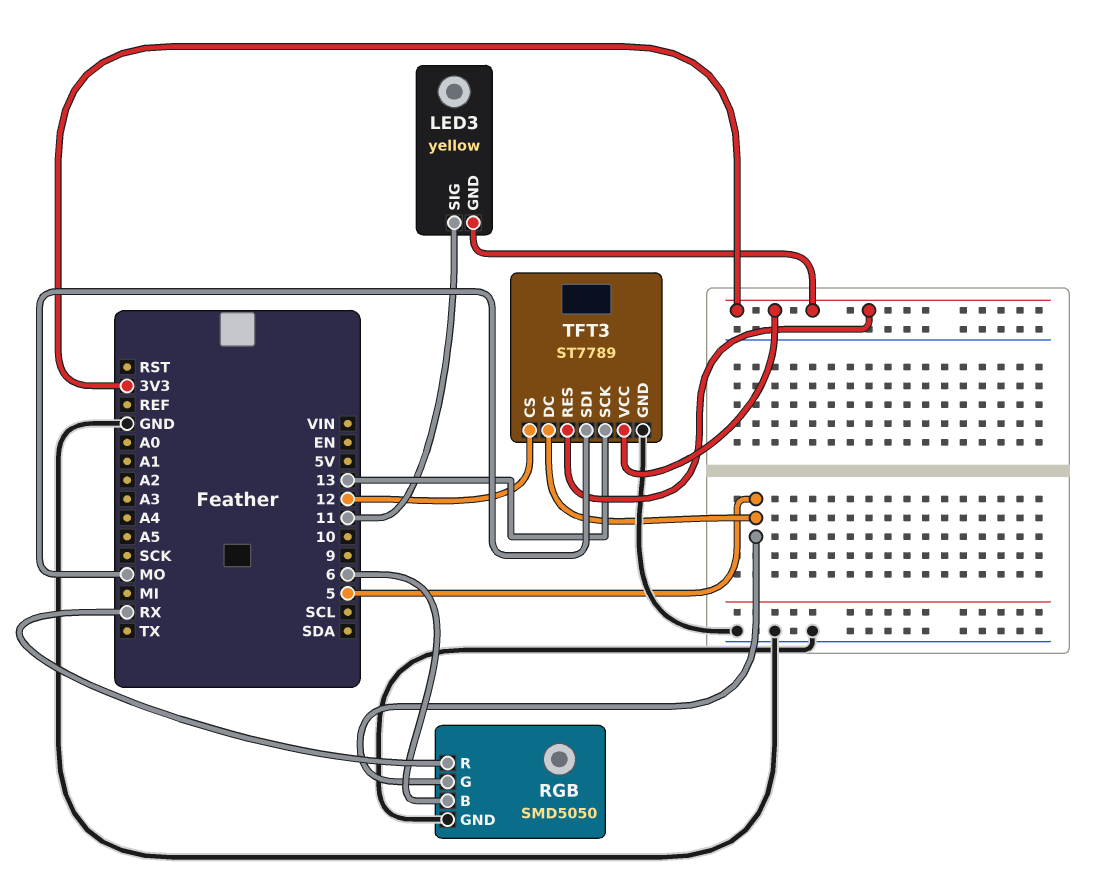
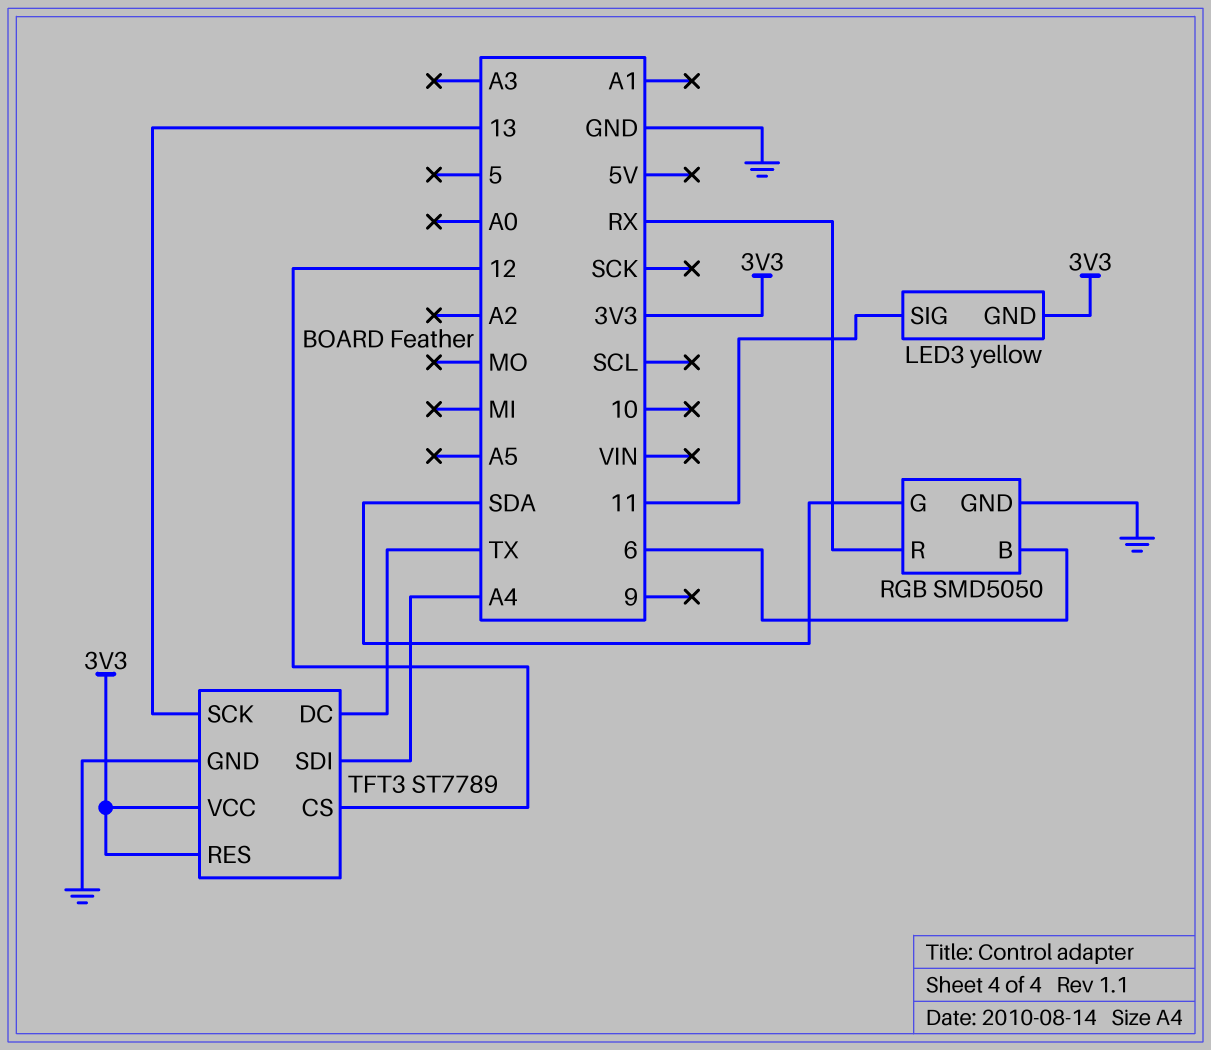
RGB pin G: 5 -> SDA
TFT3 pin DC: 5 -> TX
TFT3 pin SDI: MO -> A4

